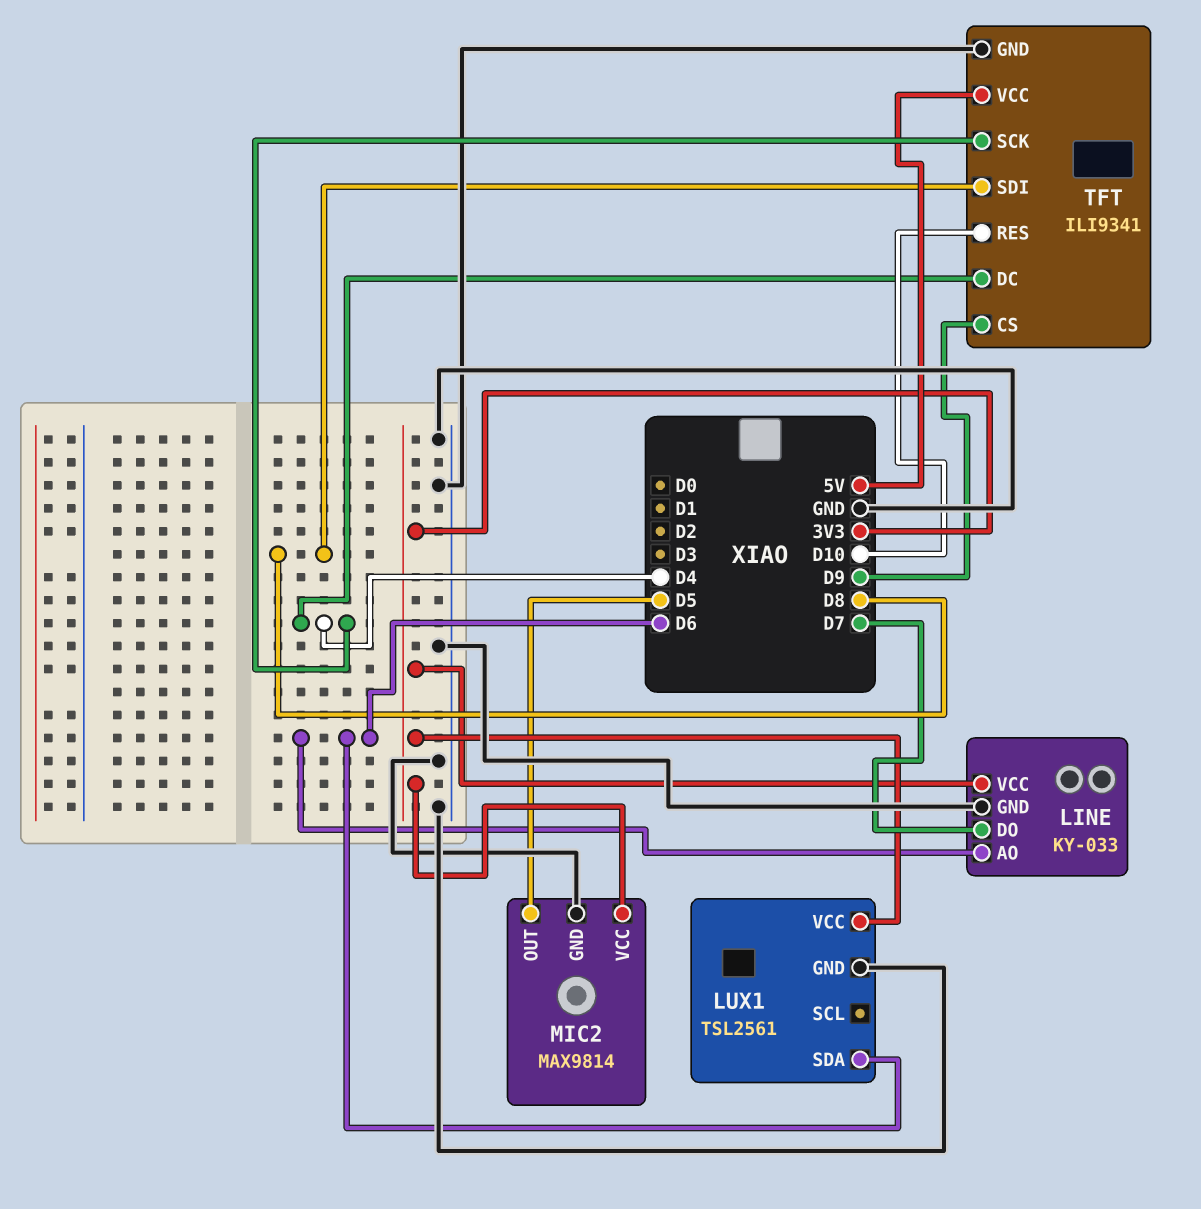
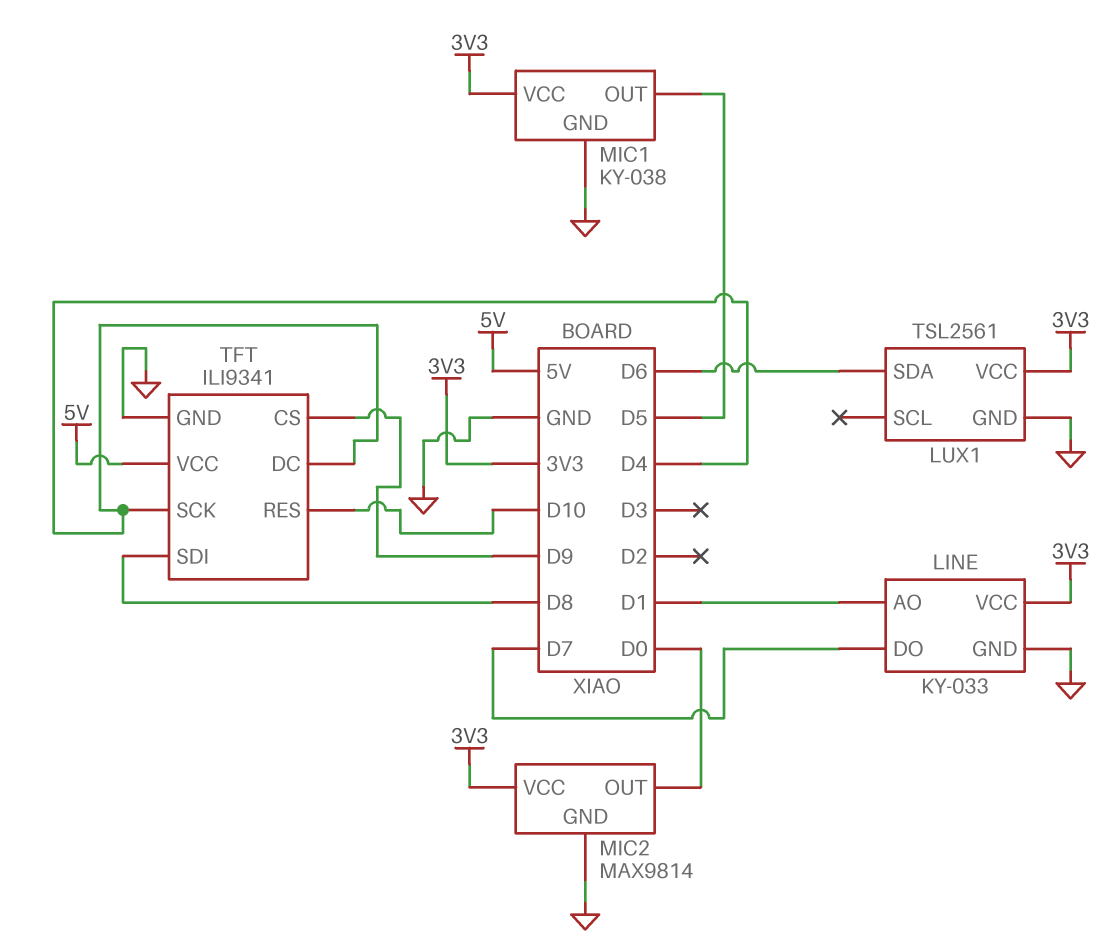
LINE pin AO: D6 -> D1
MIC1: none -> KY-038
MIC1 pin GND: none -> GND
MIC1 pin OUT: none -> D5
MIC1 pin VCC: none -> 3V3
MIC2 pin OUT: D5 -> D0

